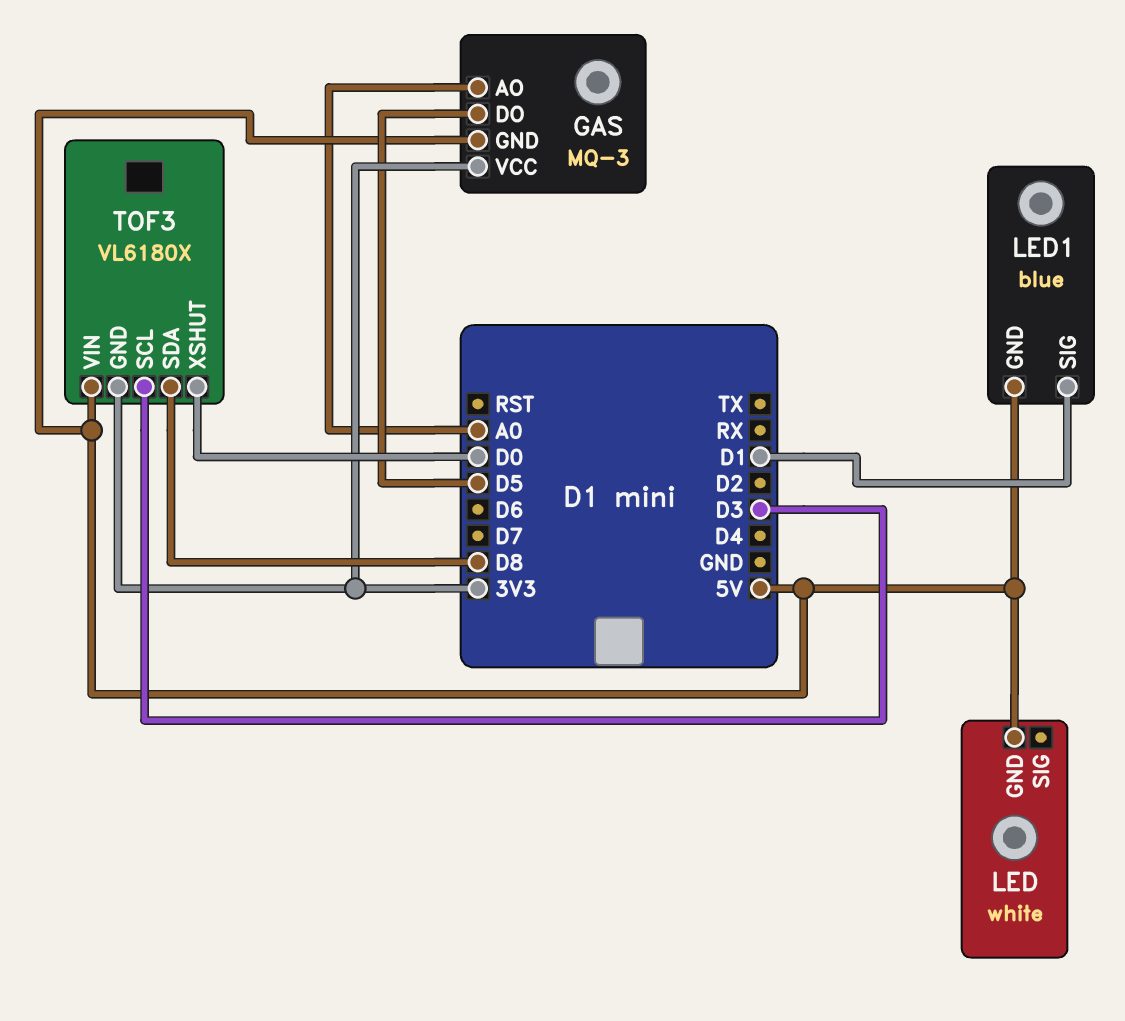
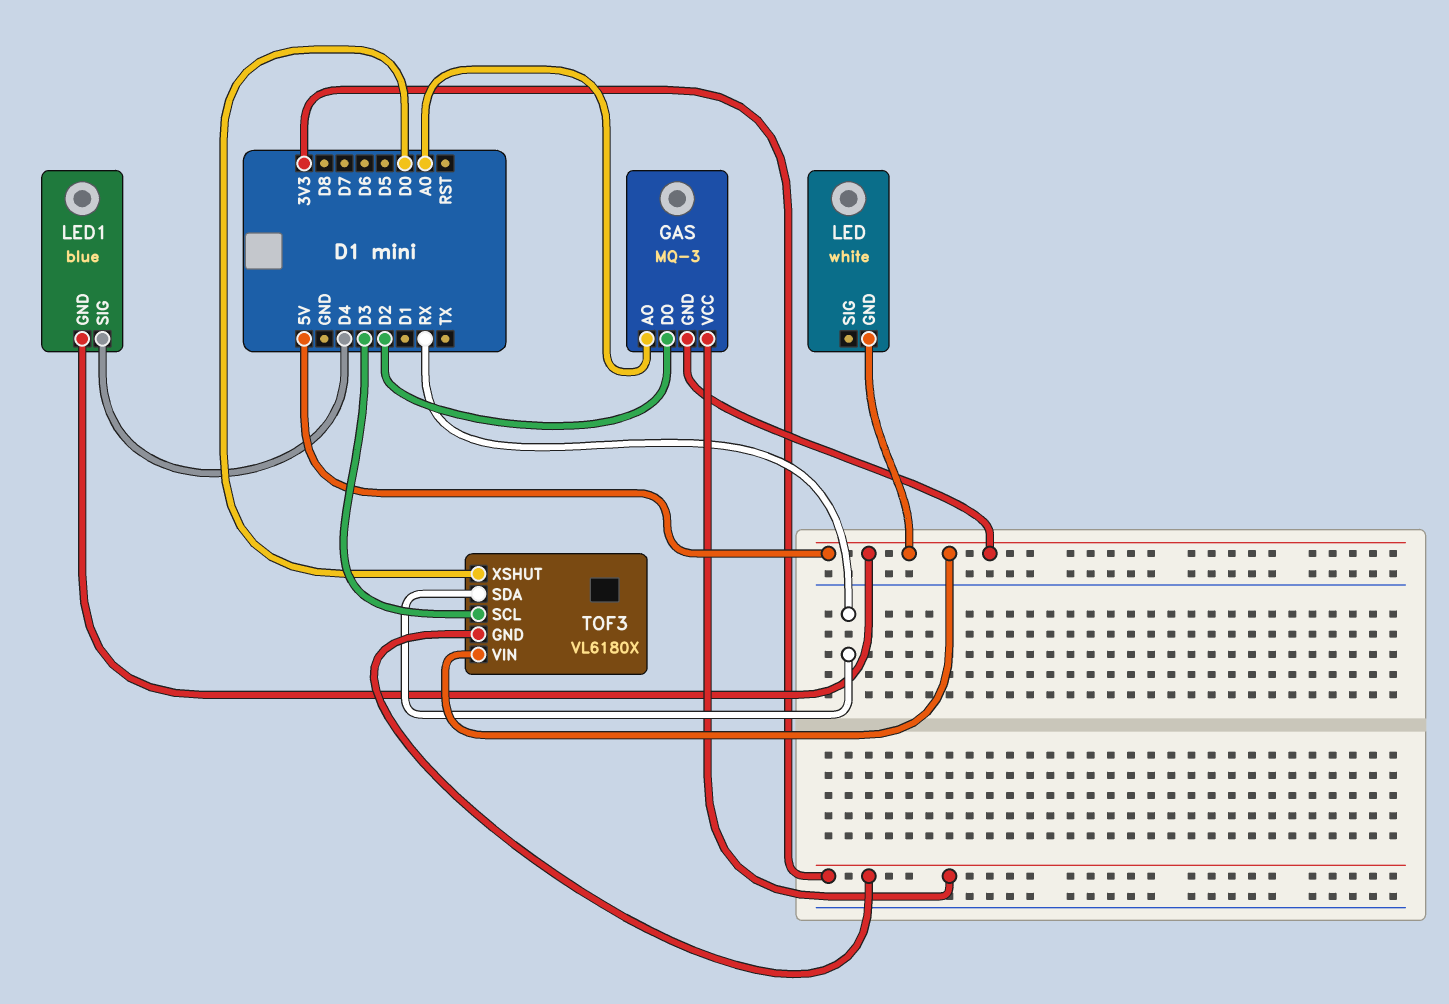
GAS pin DO: D5 -> D2
LED1 pin SIG: D1 -> D4
TOF3 pin SDA: D8 -> RX

